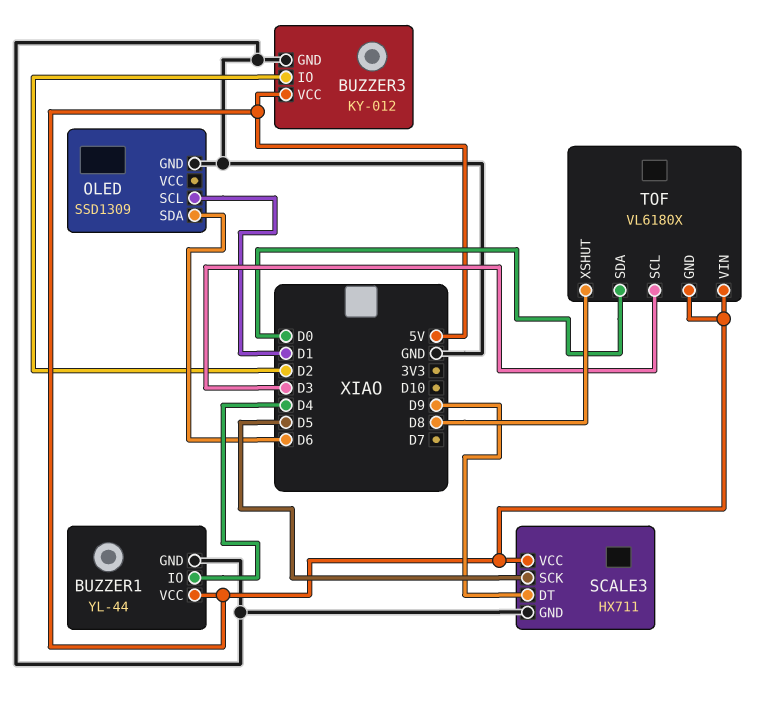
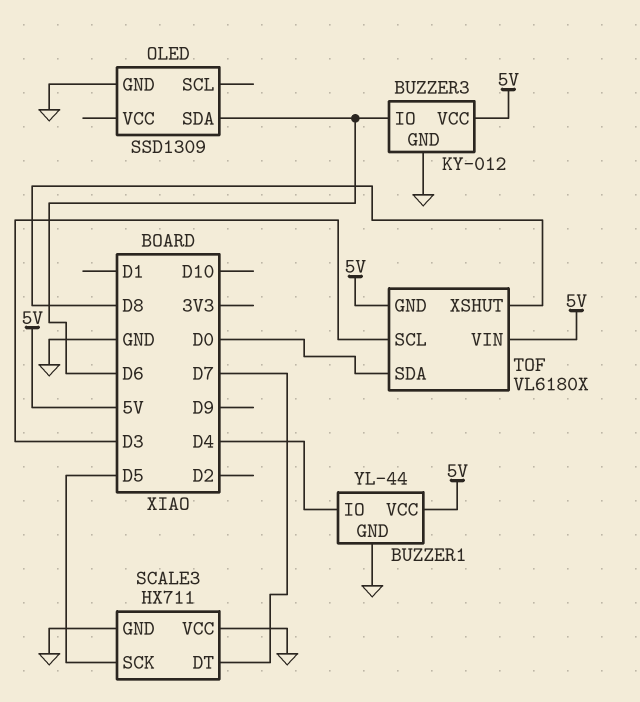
BUZZER3 pin IO: D2 -> D6
OLED pin SCL: D1 -> none
SCALE3 pin DT: D9 -> D7
SCALE3 pin VCC: 5V -> GND

